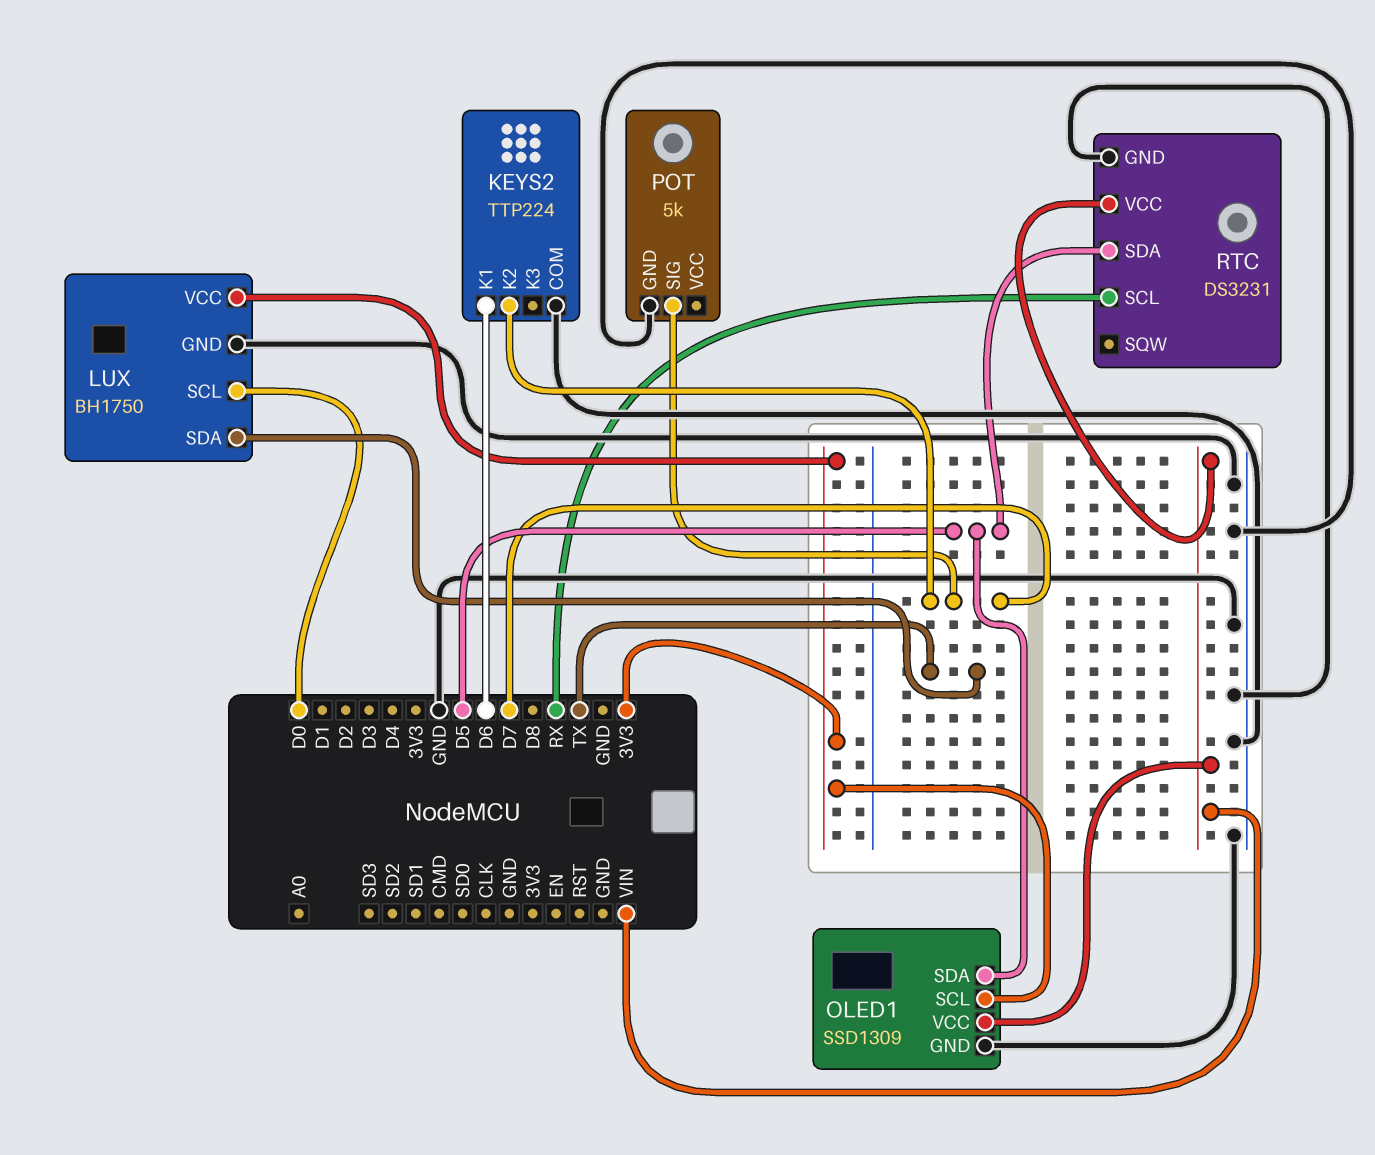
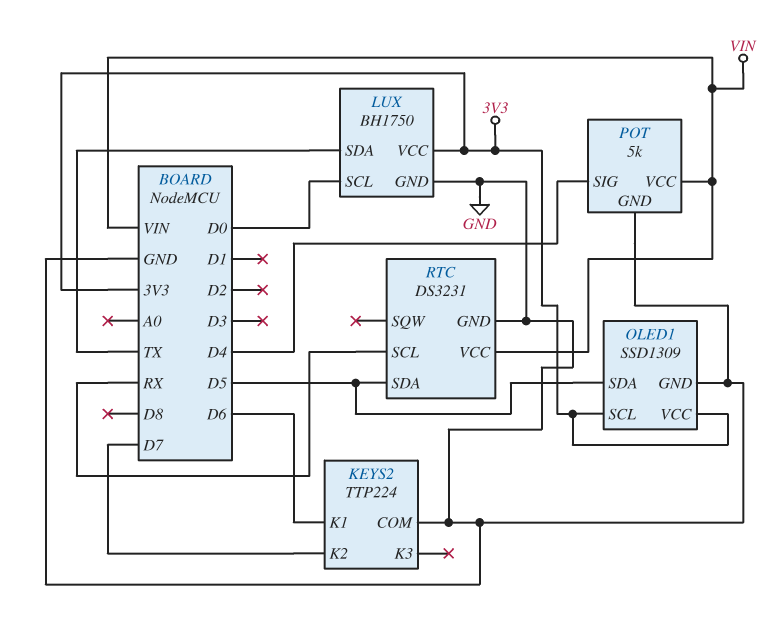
OLED1 pin VCC: VIN -> 3V3
POT pin SIG: D7 -> D4
POT pin VCC: none -> VIN

